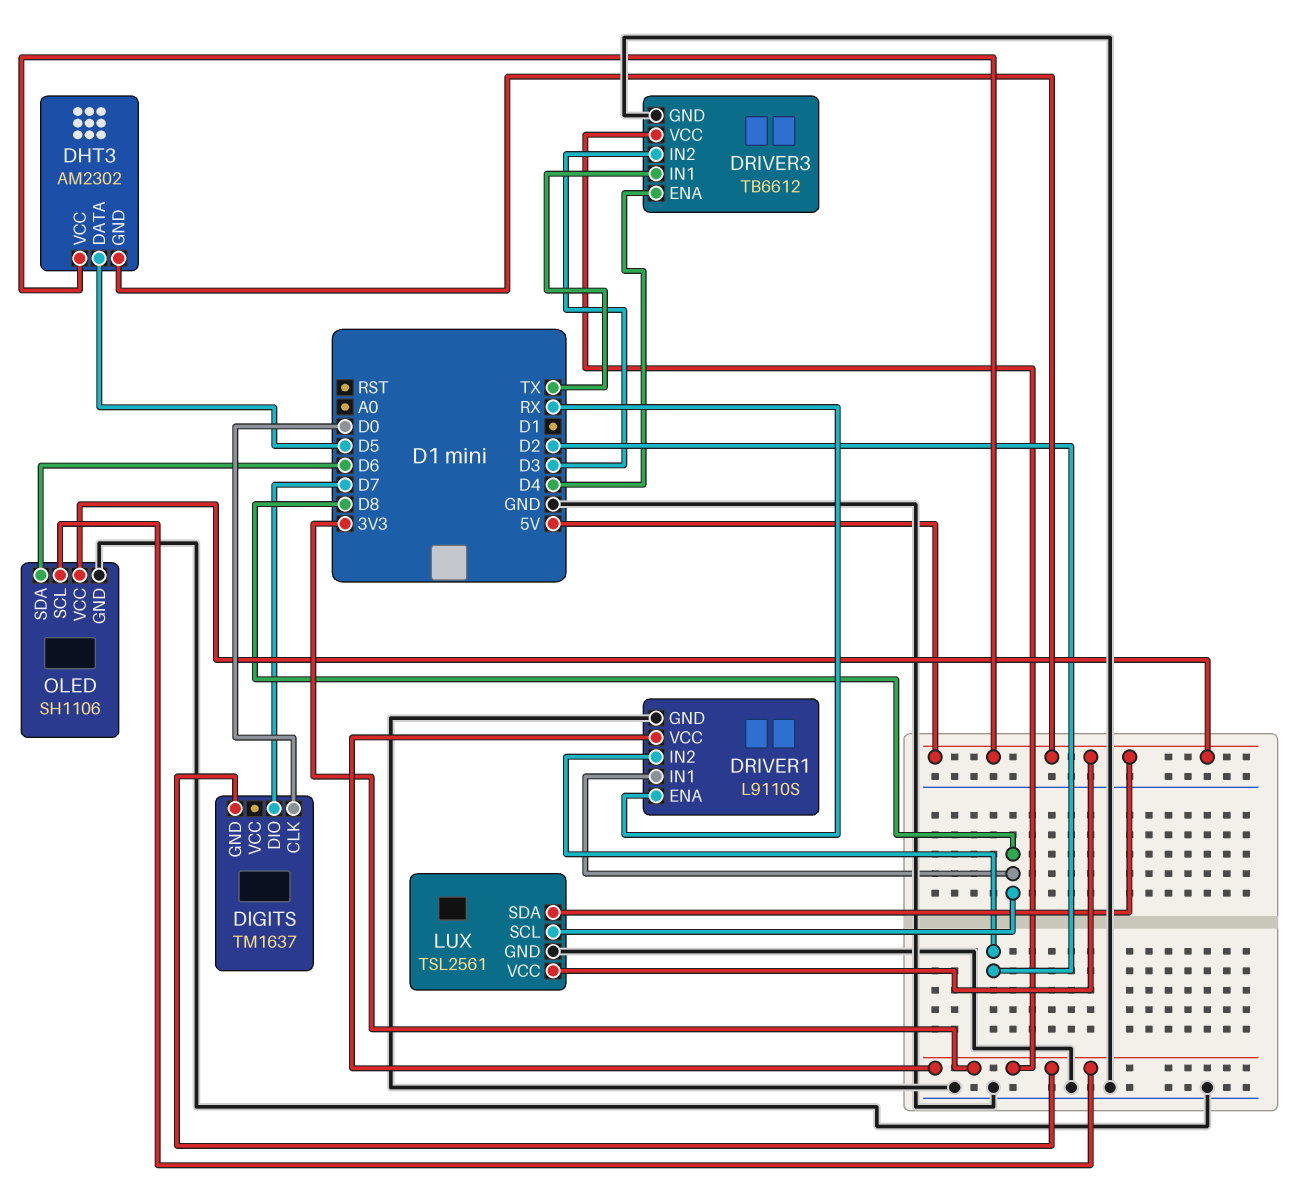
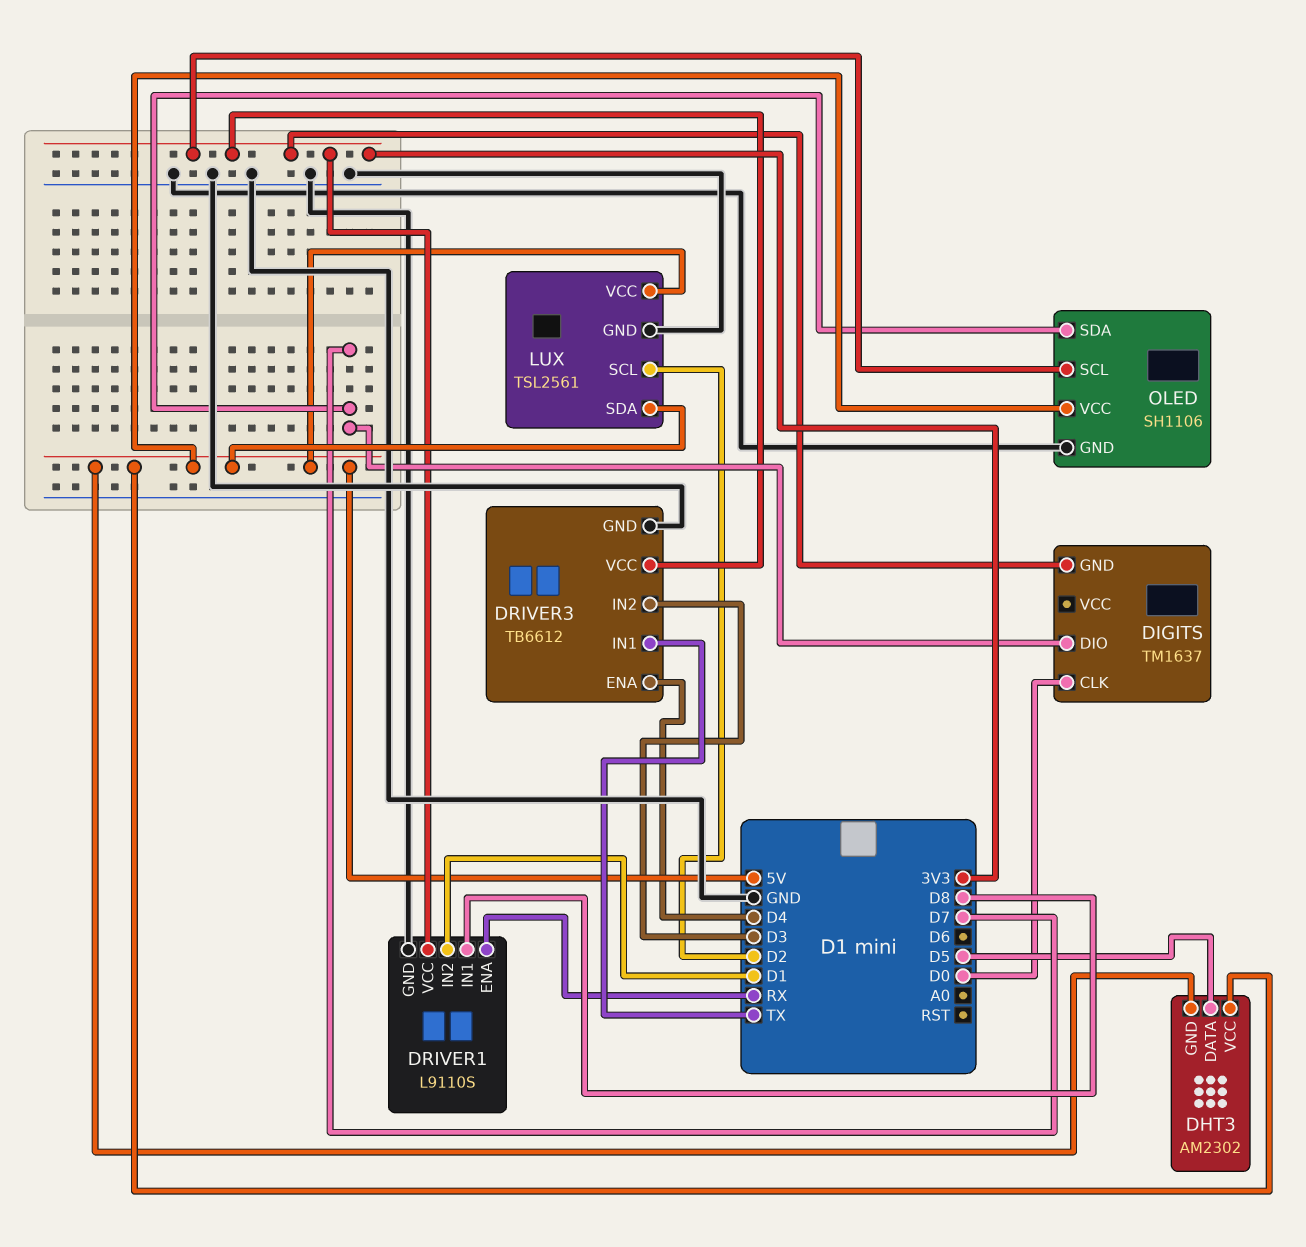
DRIVER1 pin IN2: D2 -> D1
LUX pin SCL: D8 -> D2
OLED pin SDA: D6 -> D7

